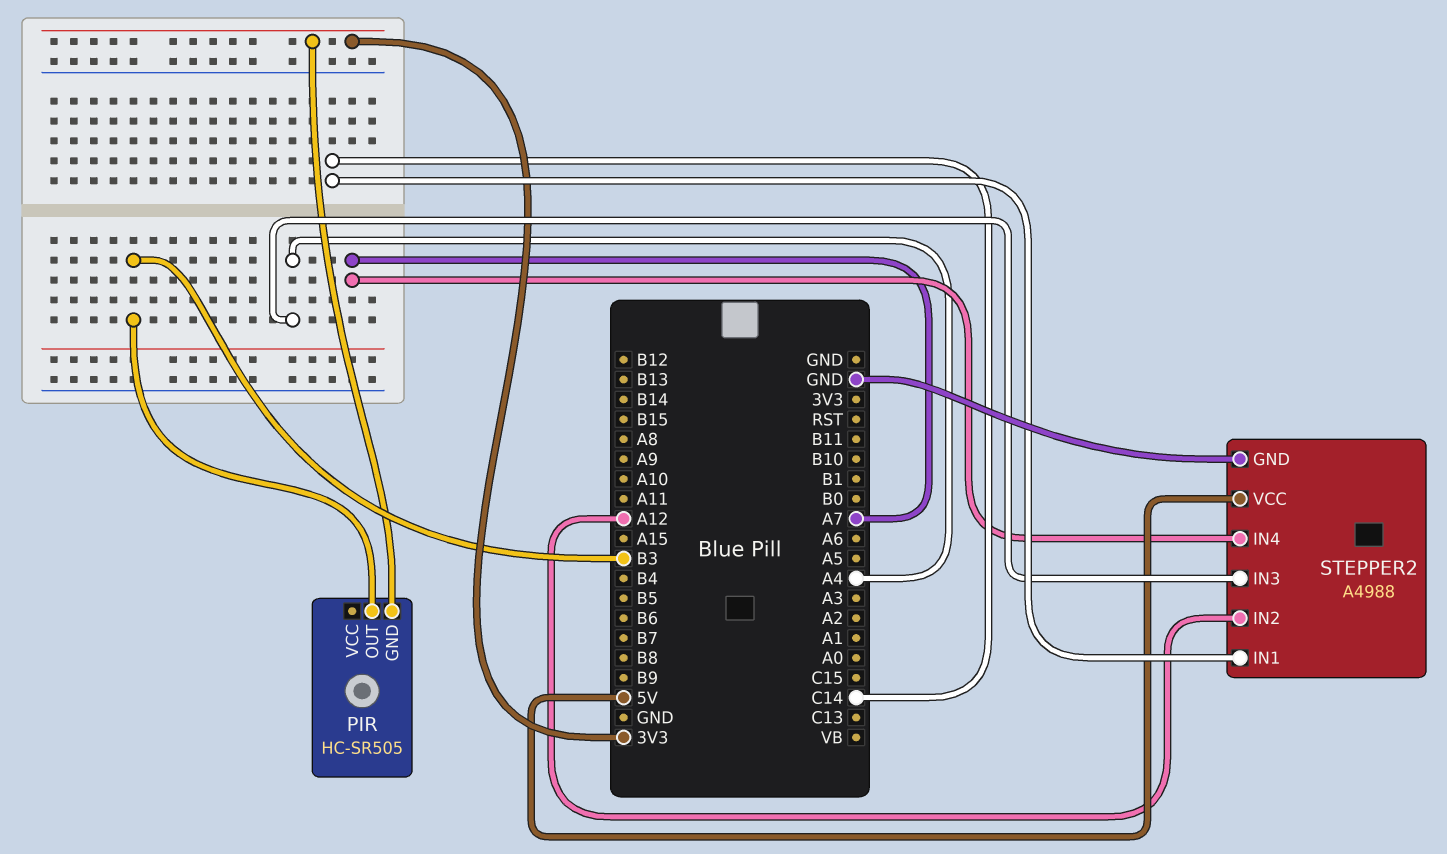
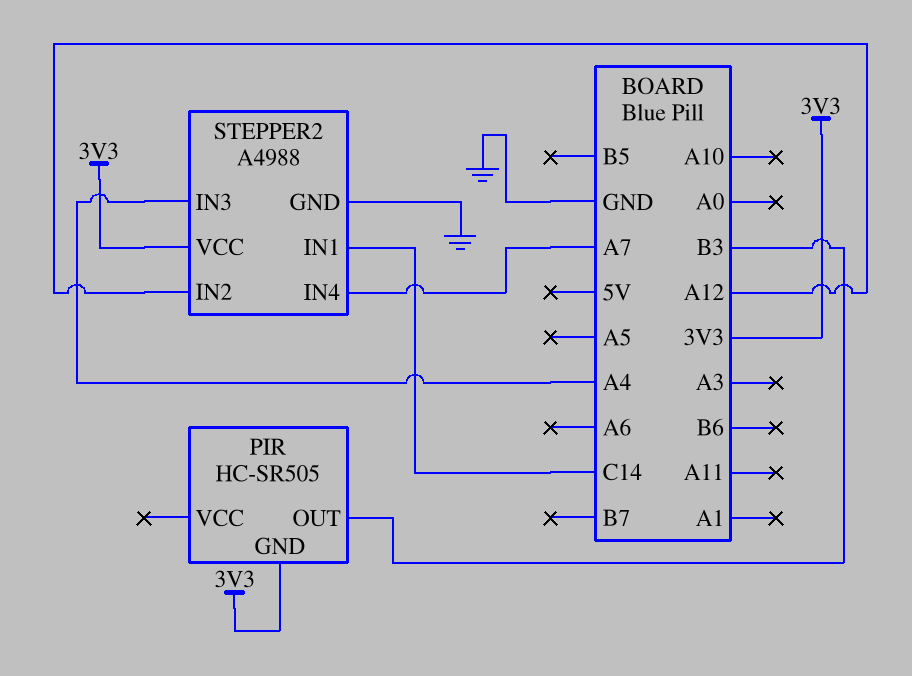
STEPPER2 pin VCC: 5V -> 3V3

